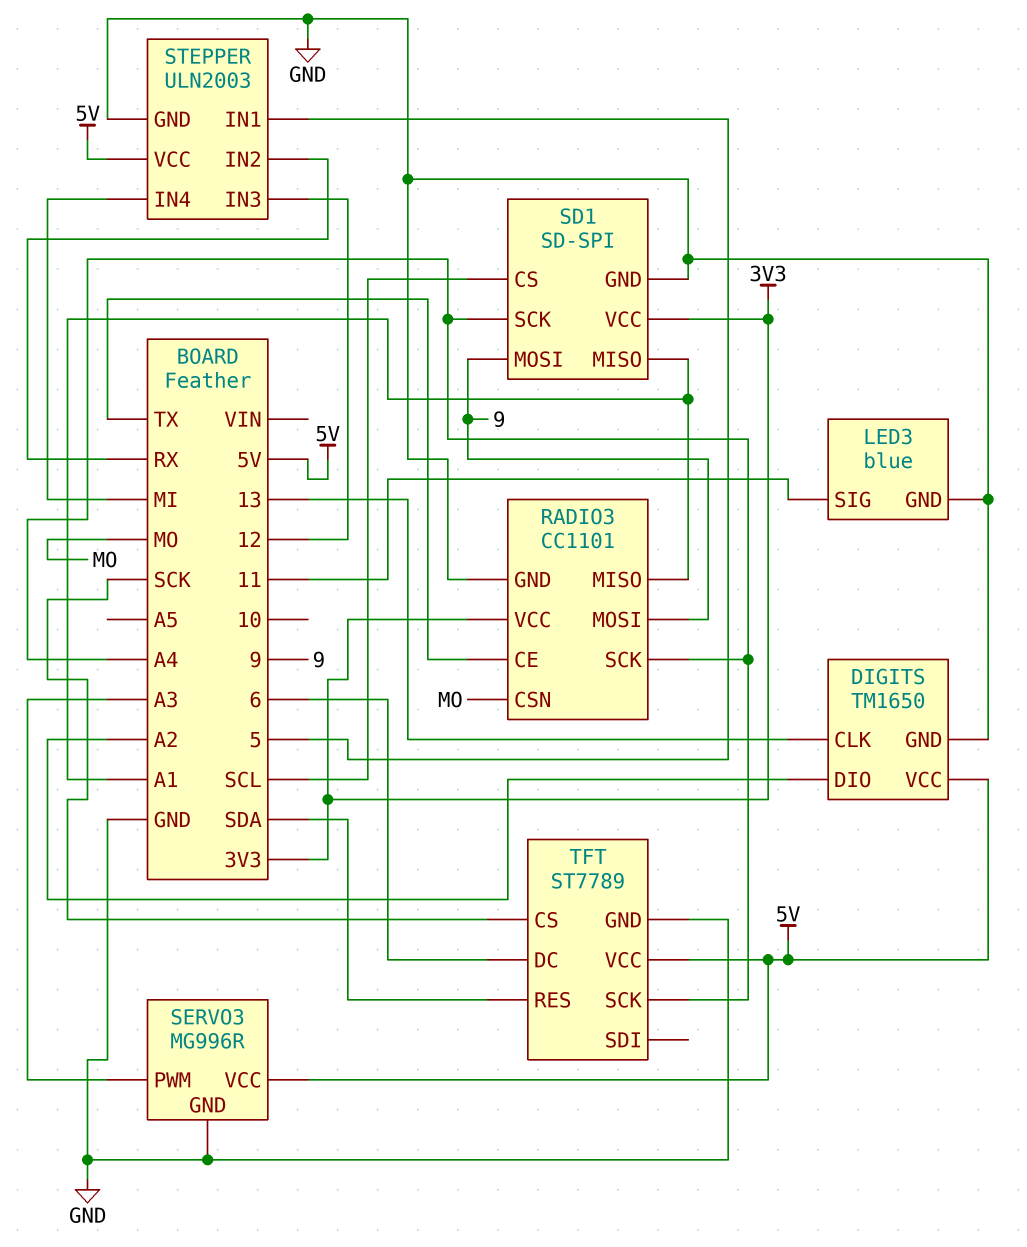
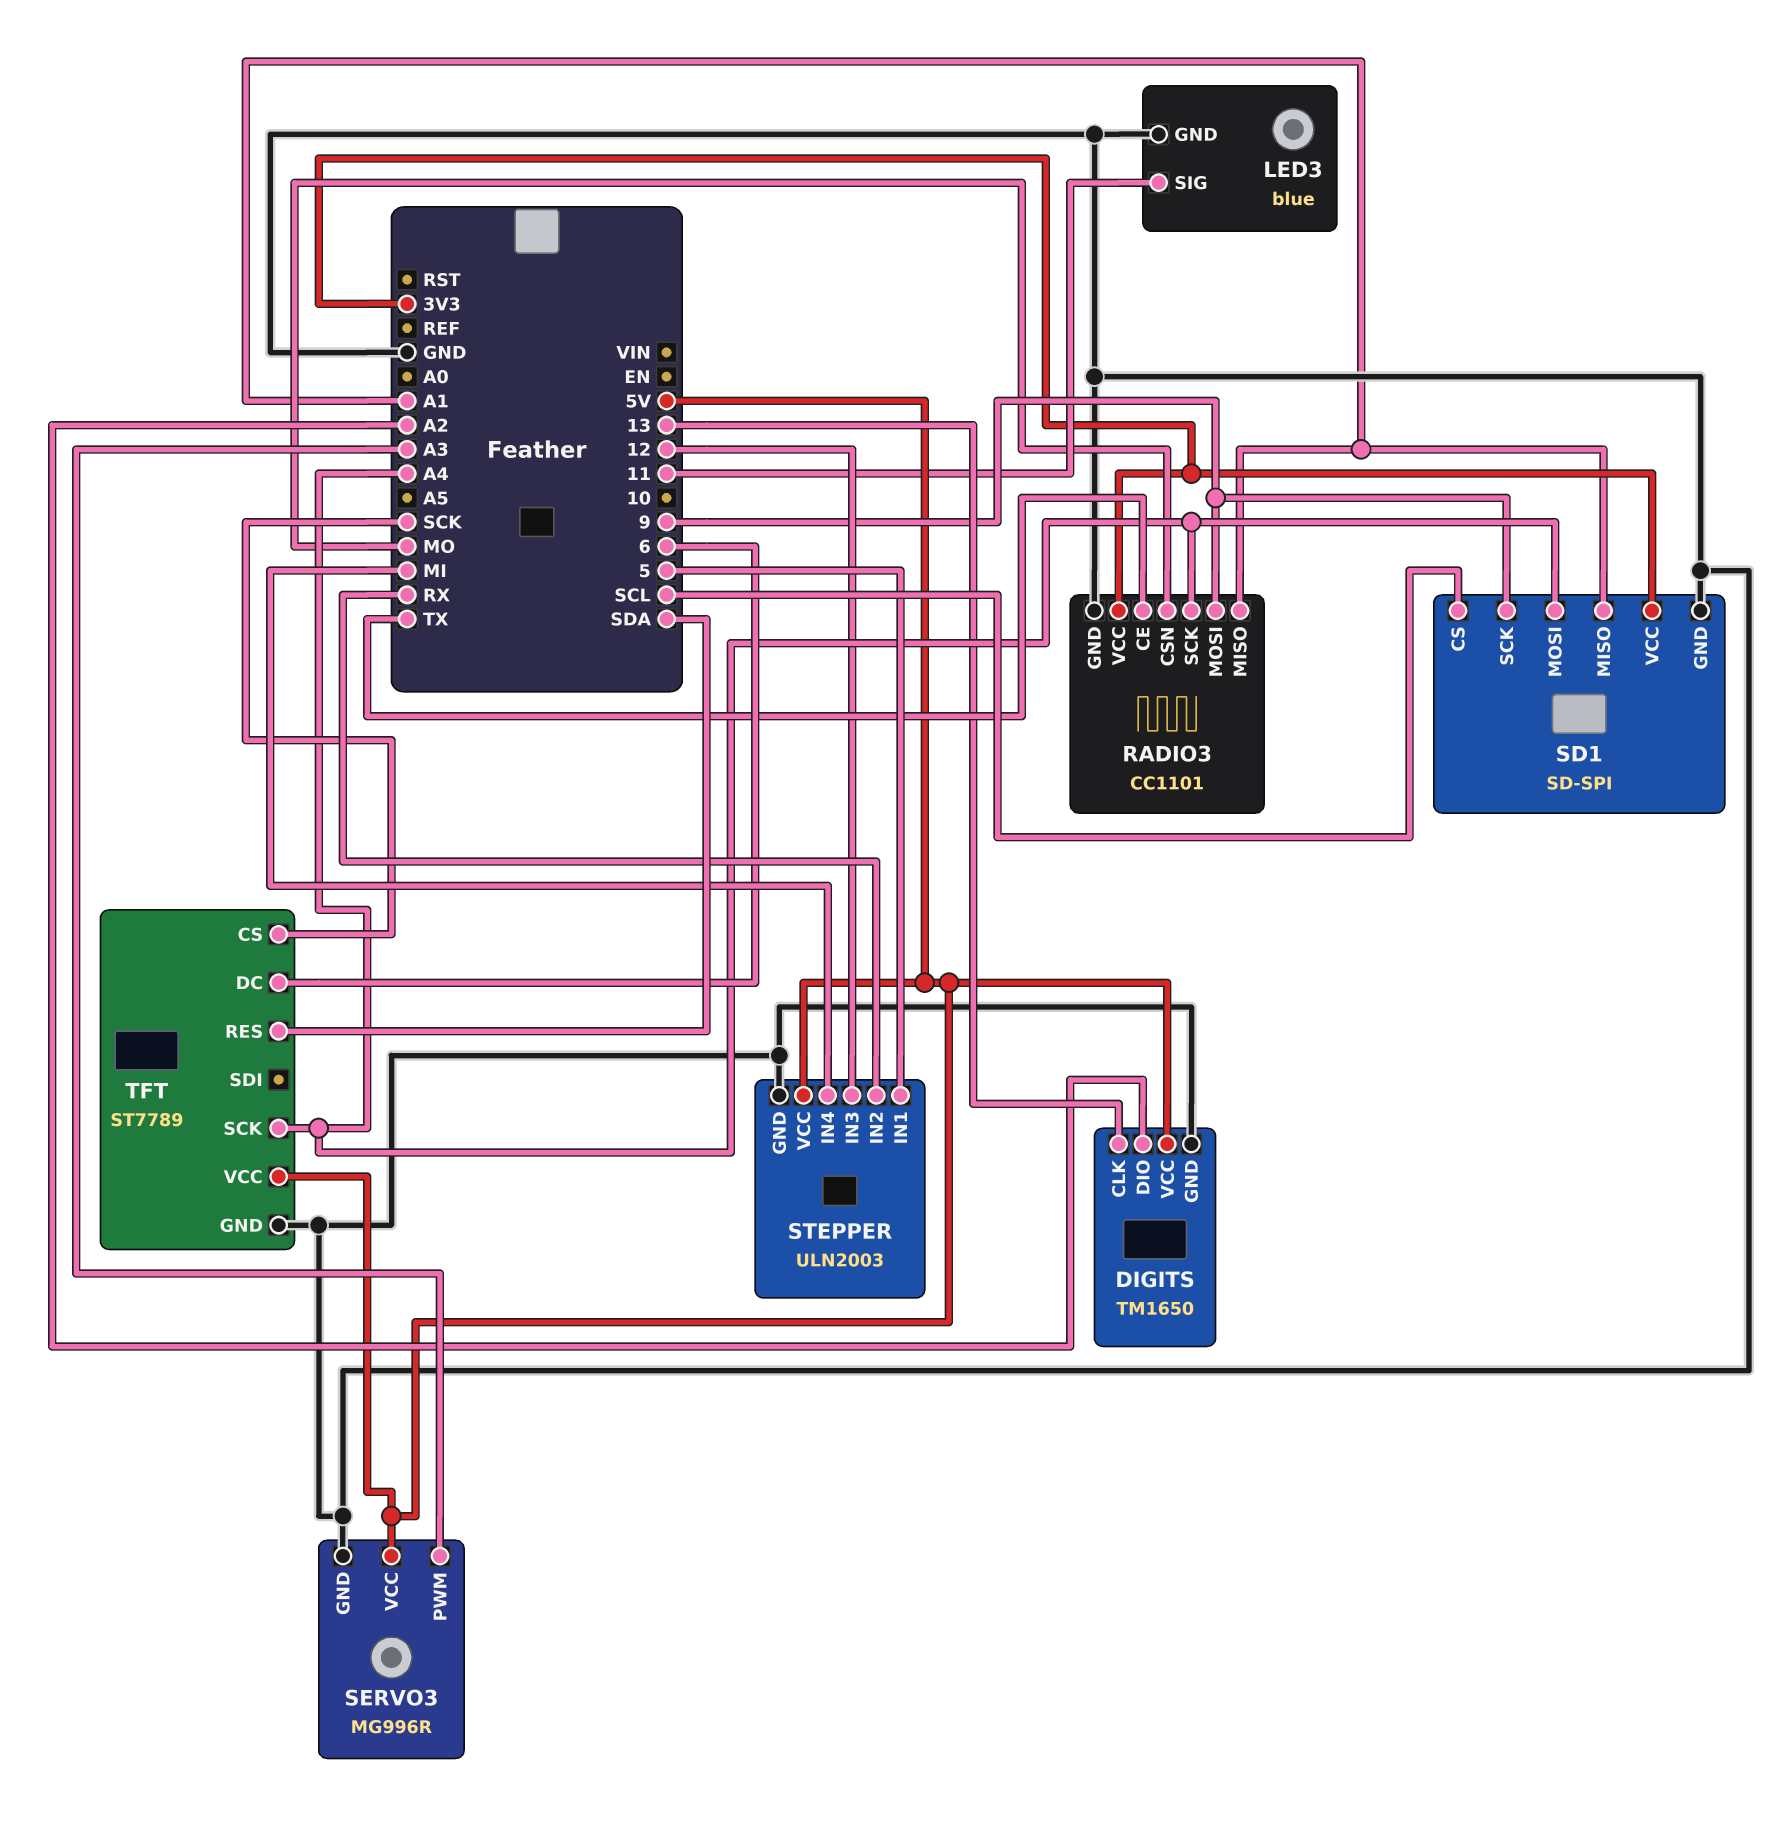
SD1 pin MOSI: 9 -> A4
SD1 pin SCK: A4 -> 9

